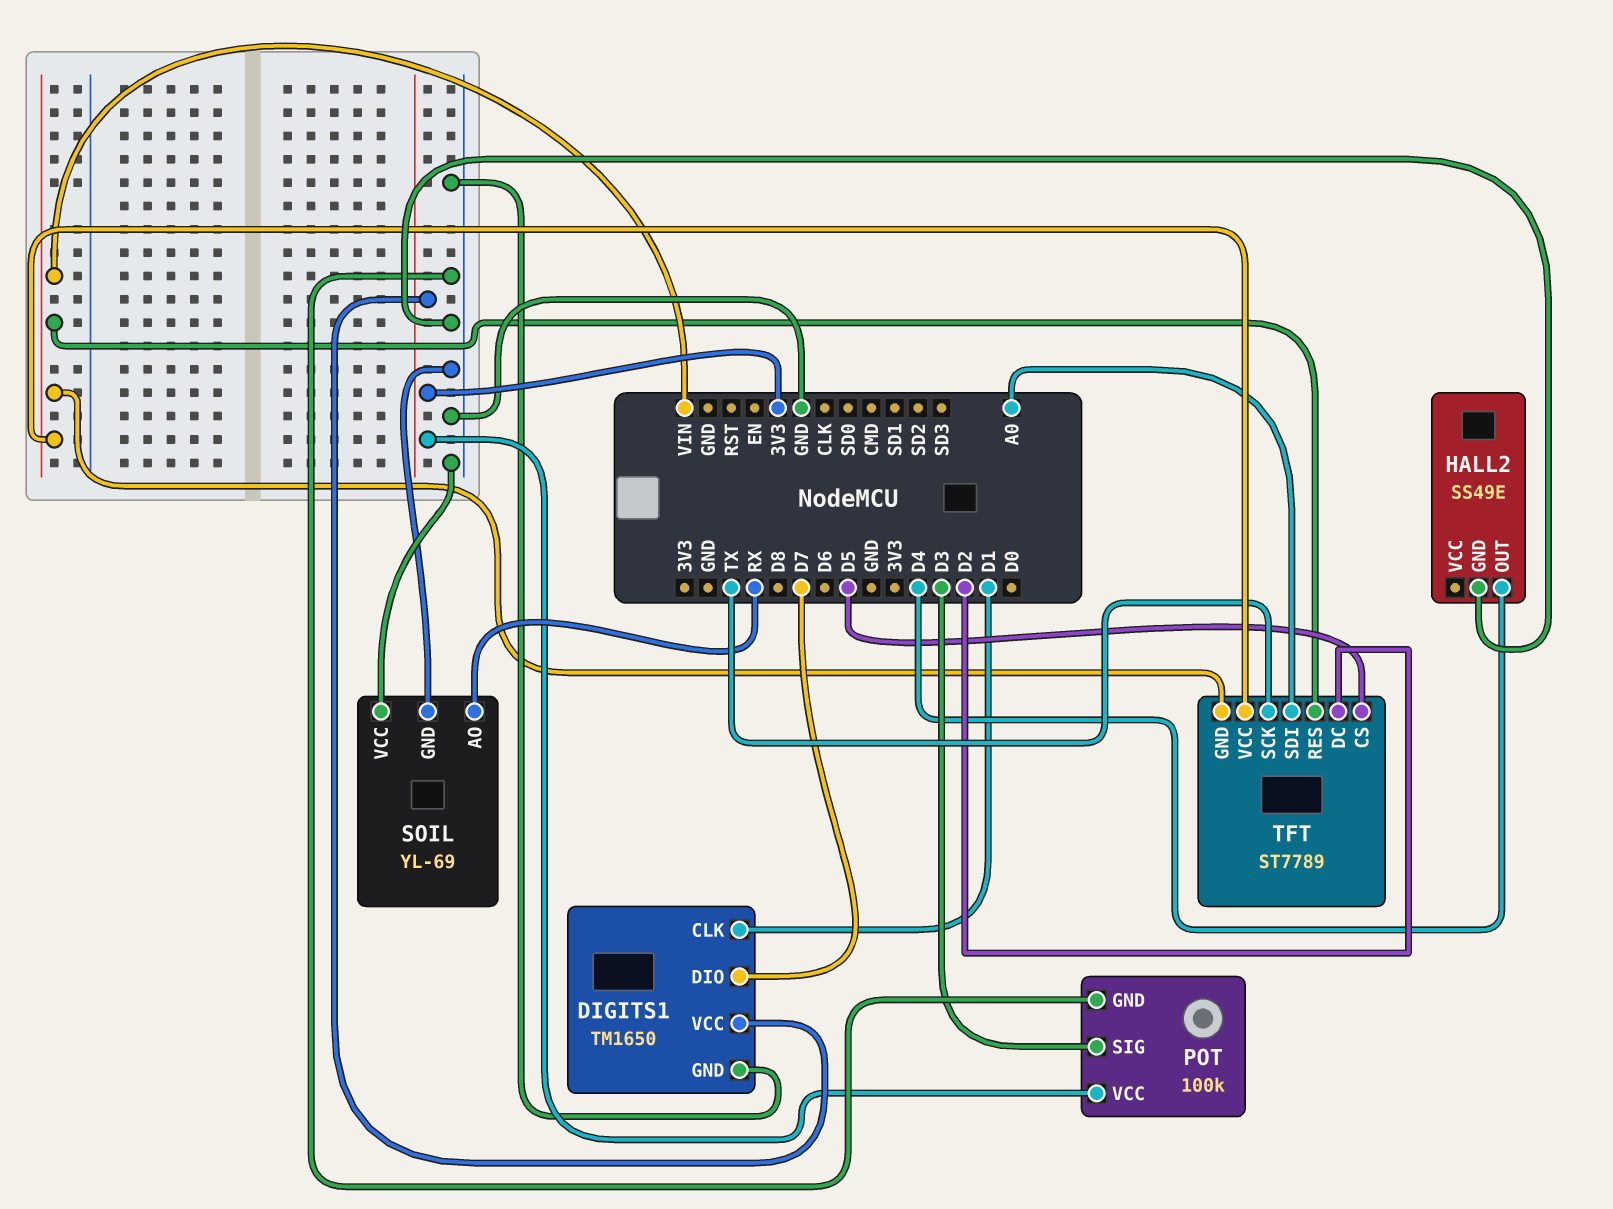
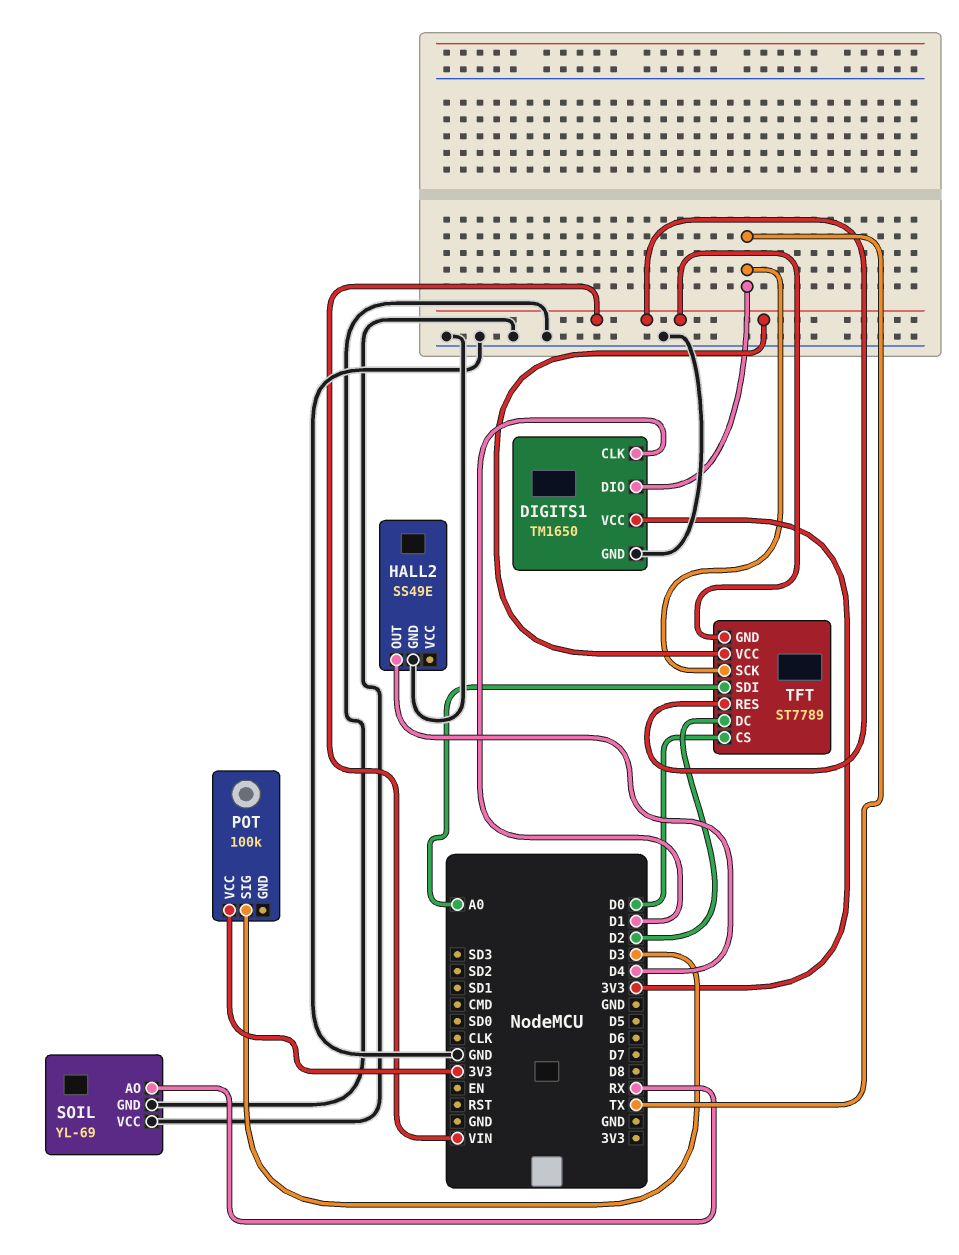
DIGITS1 pin DIO: D7 -> TX
POT pin GND: GND -> none
TFT pin CS: D5 -> D0

